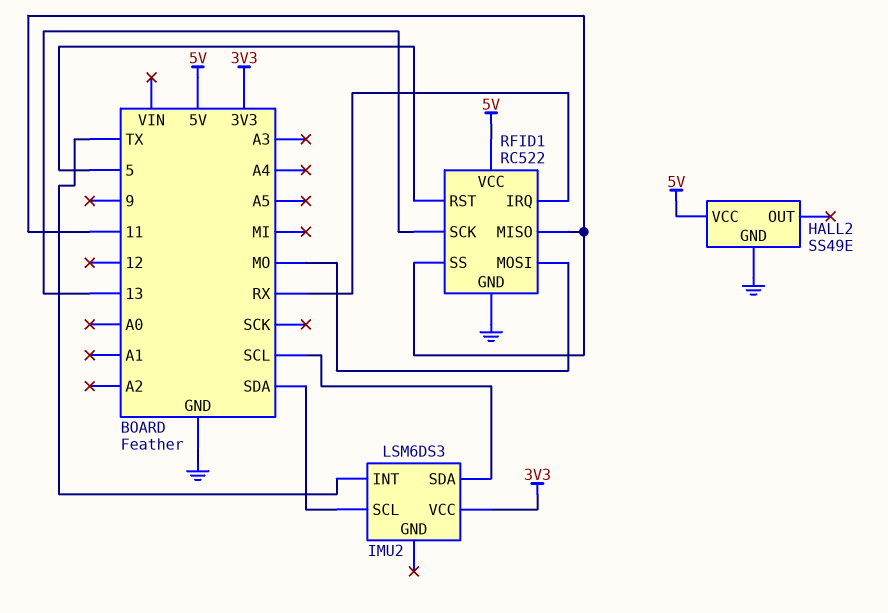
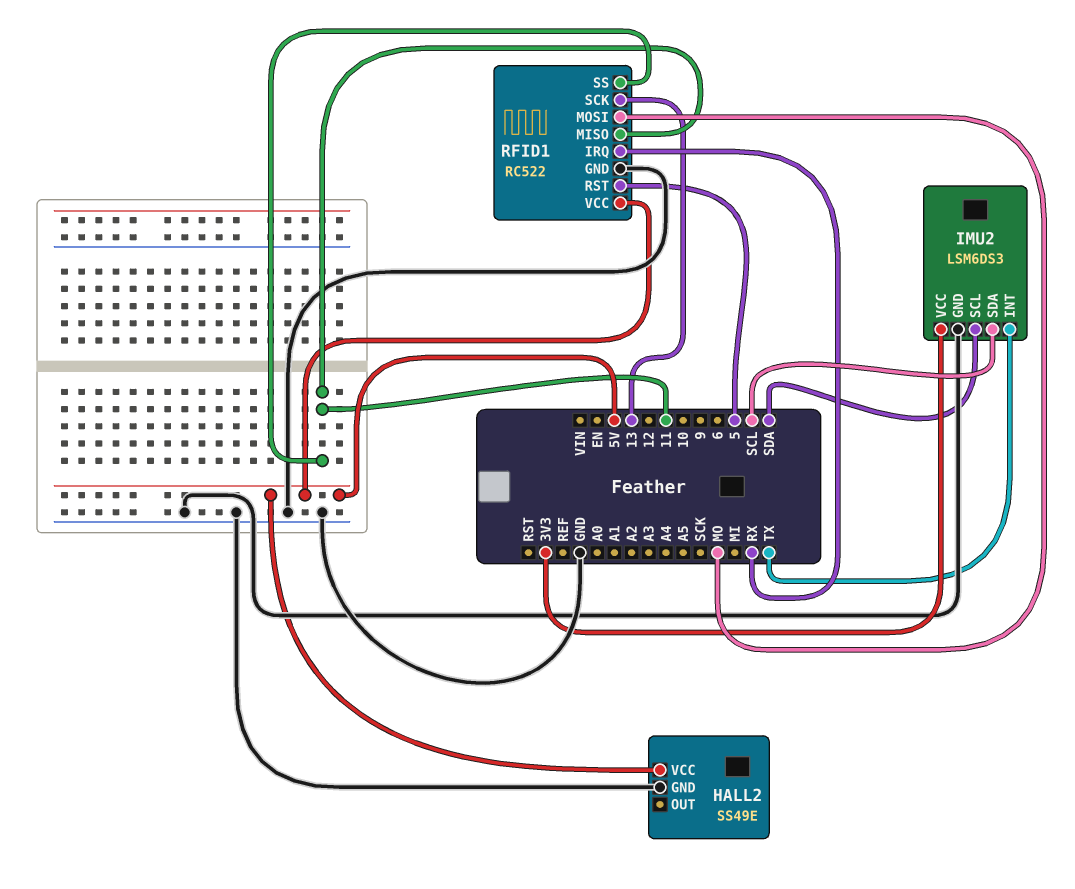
IMU2 pin GND: none -> GND

